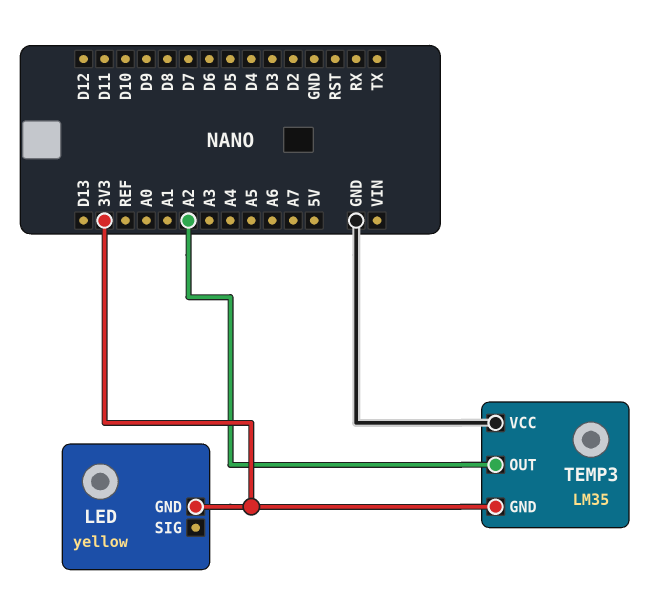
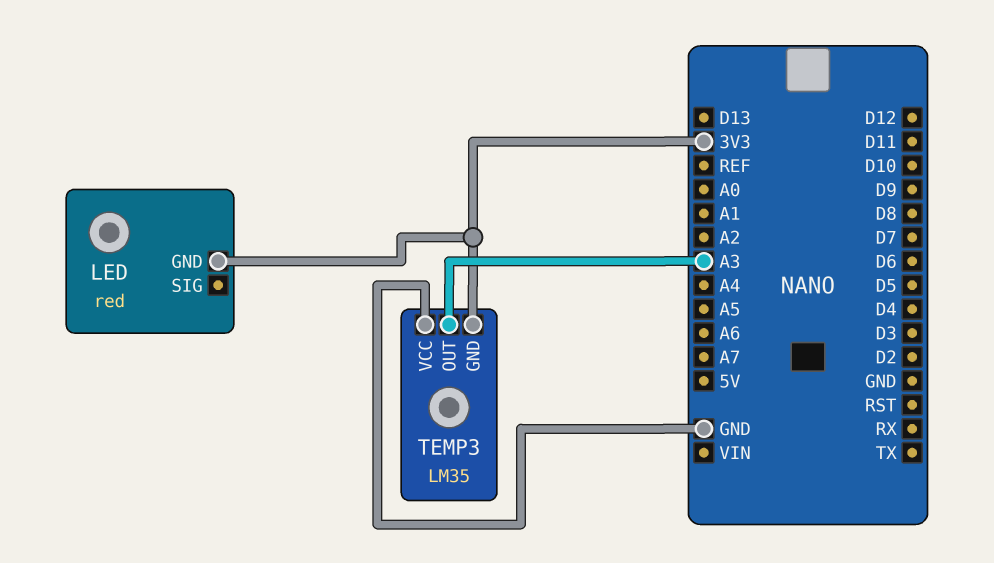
LED: yellow -> red
TEMP3 pin OUT: A2 -> A3

